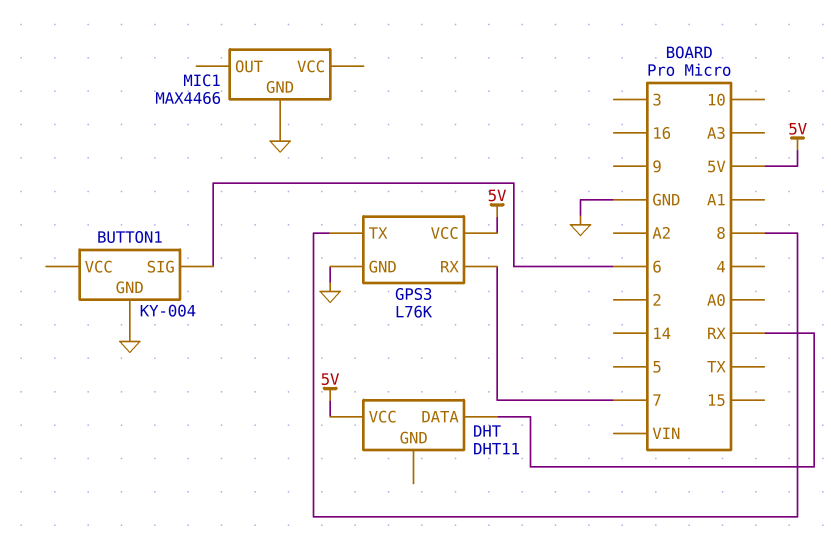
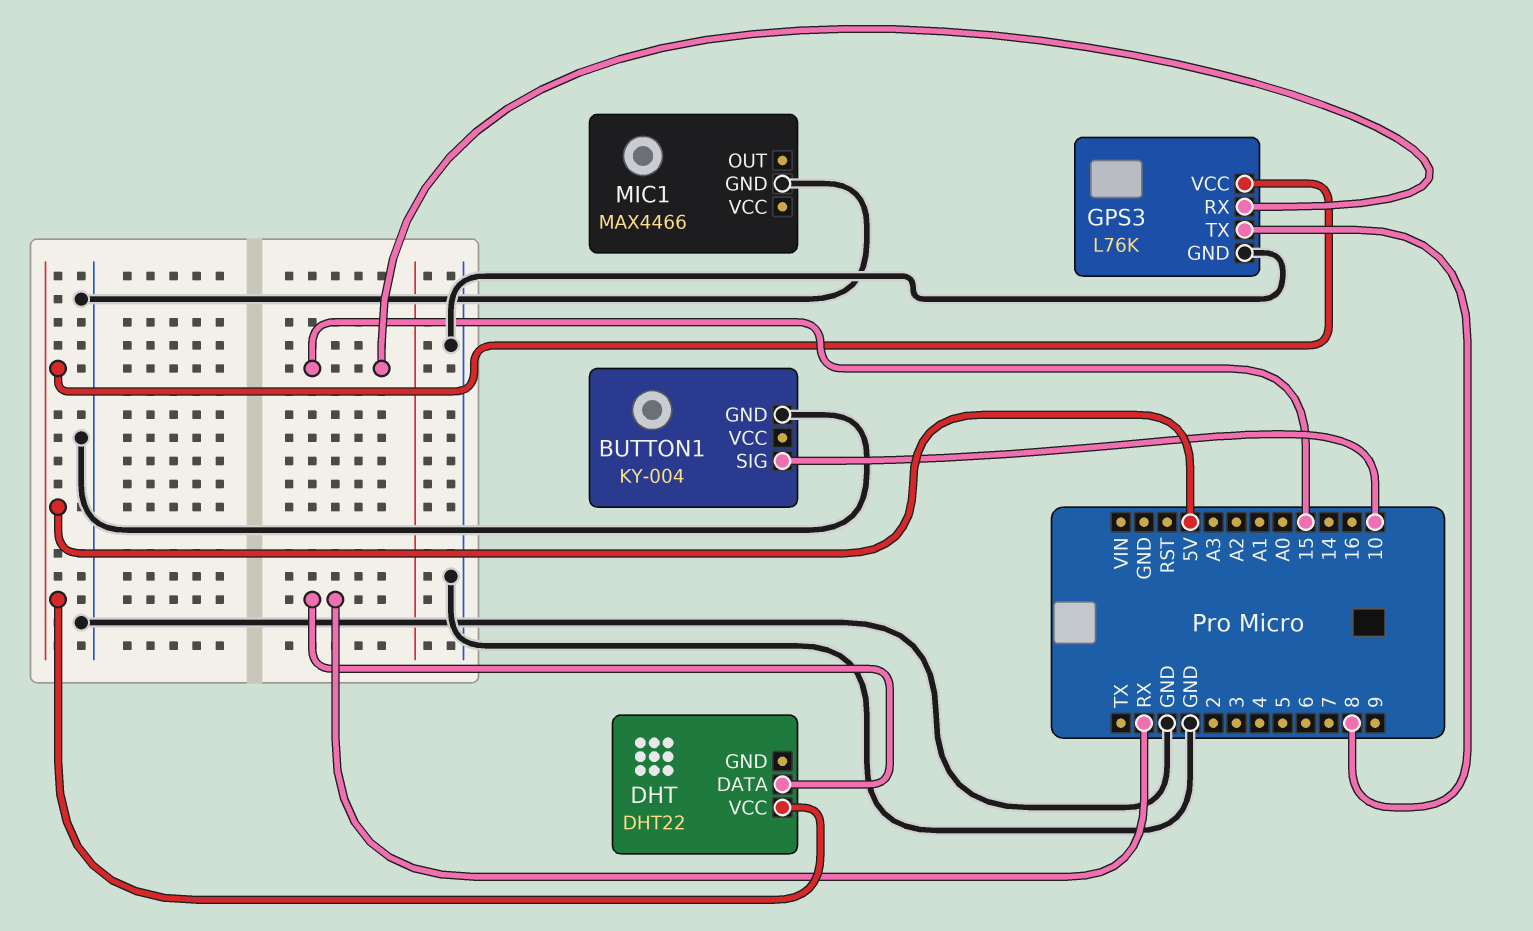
BUTTON1 pin SIG: 6 -> 10
DHT: DHT11 -> DHT22
GPS3 pin RX: 7 -> 15

